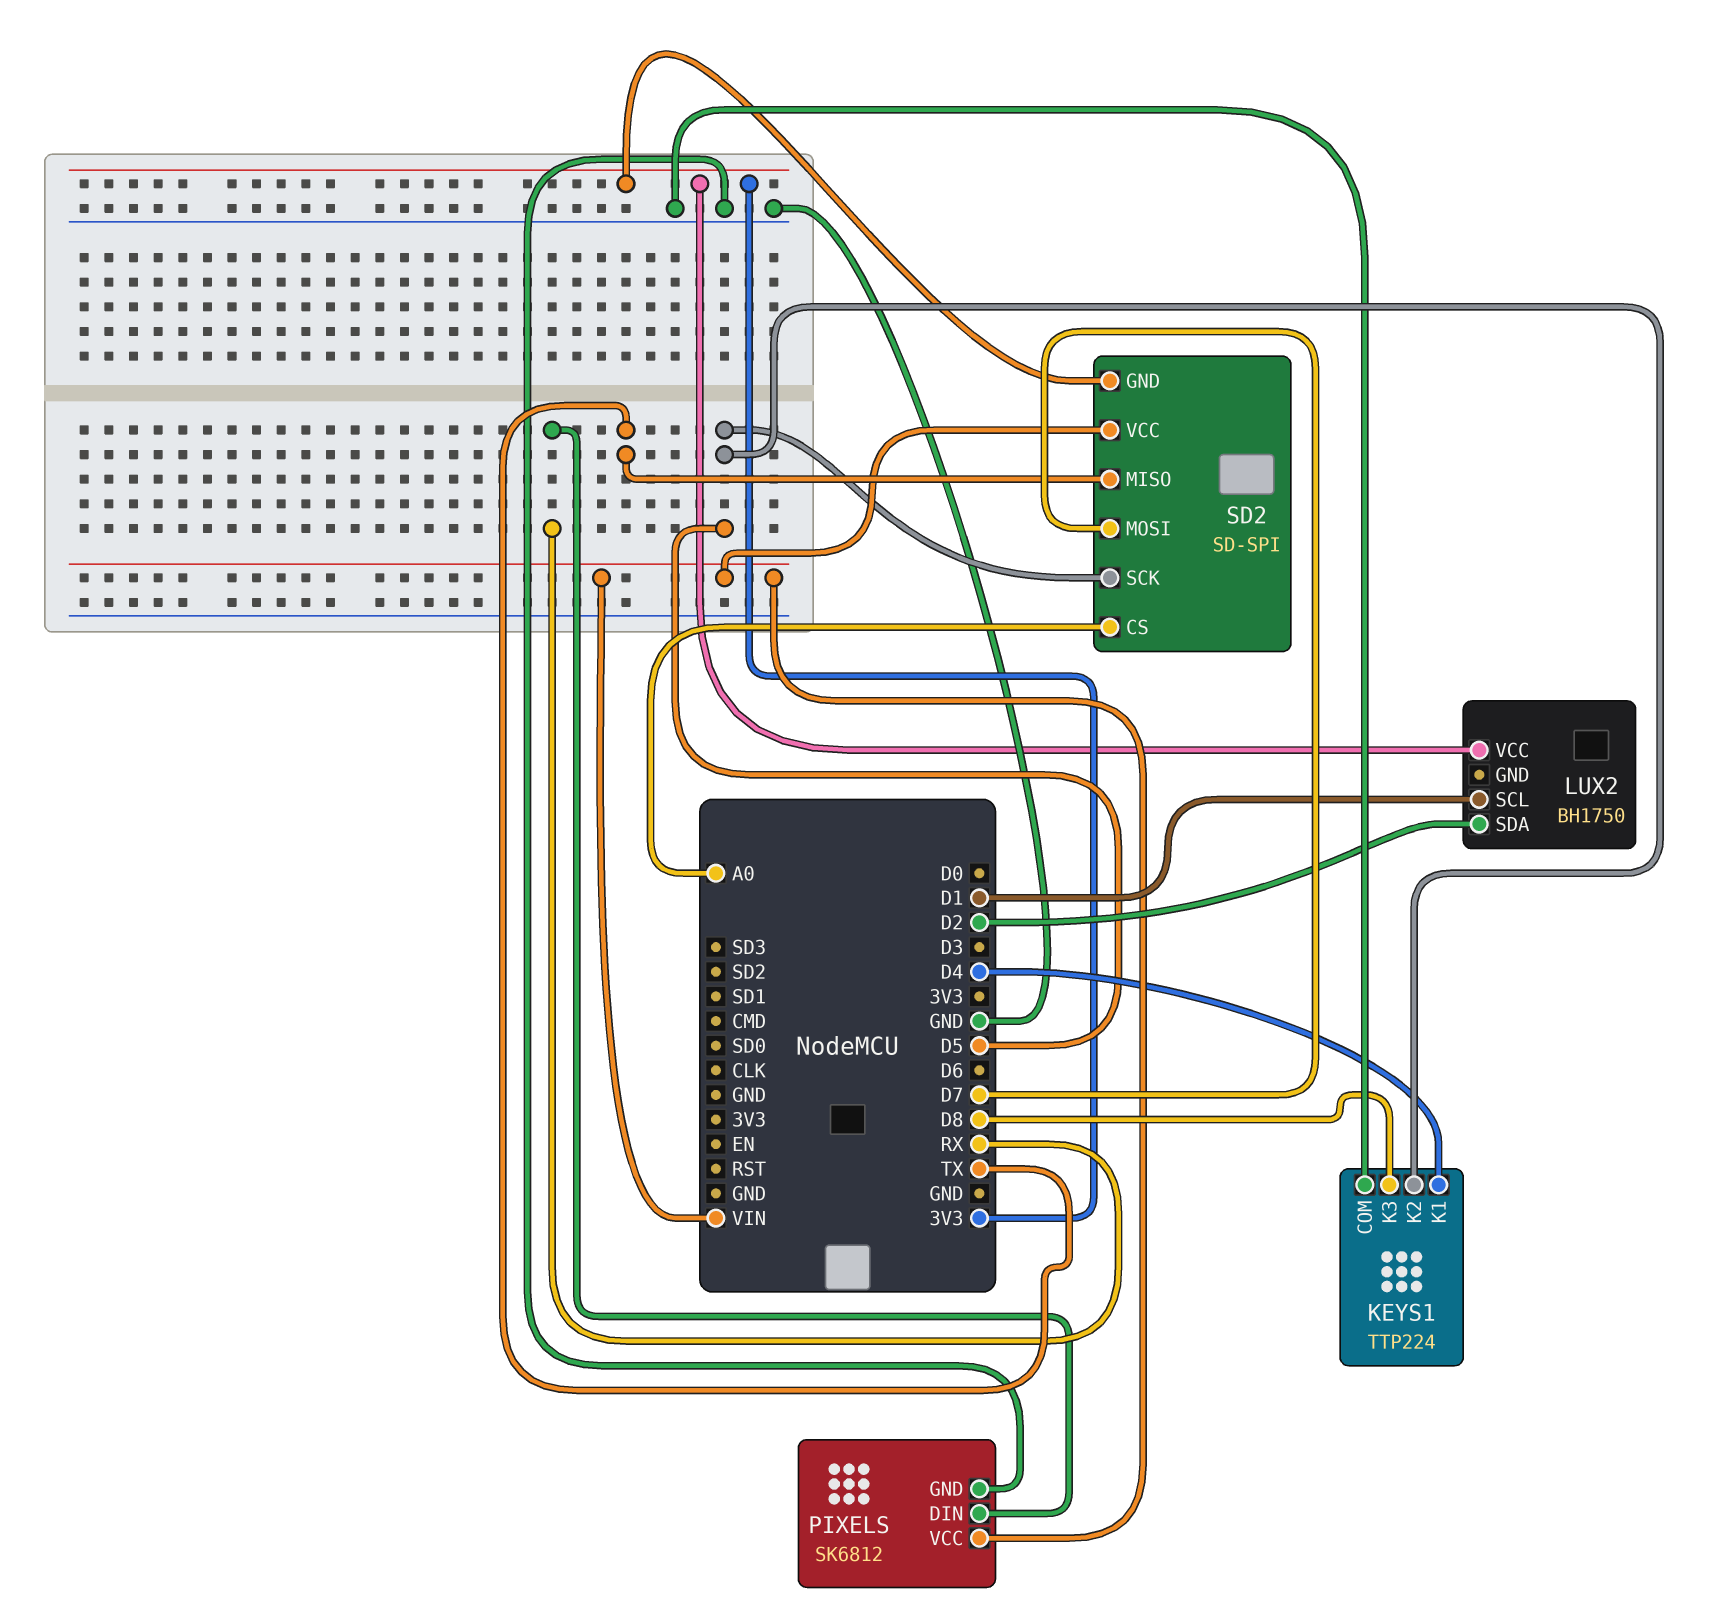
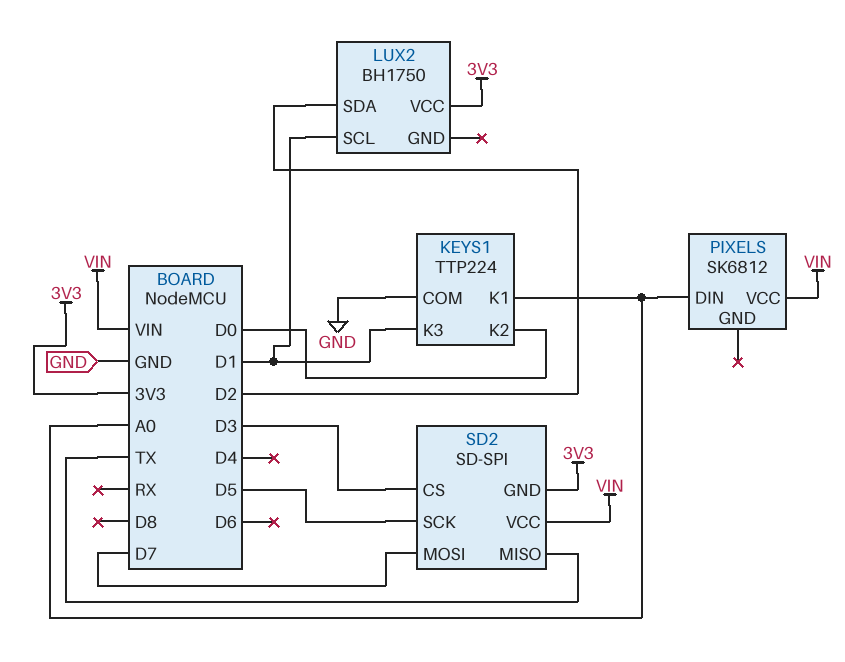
KEYS1 pin K1: D4 -> A0
KEYS1 pin K2: D5 -> D0
KEYS1 pin K3: D8 -> D1
PIXELS pin DIN: RX -> A0
PIXELS pin GND: GND -> none
SD2 pin CS: A0 -> D3

